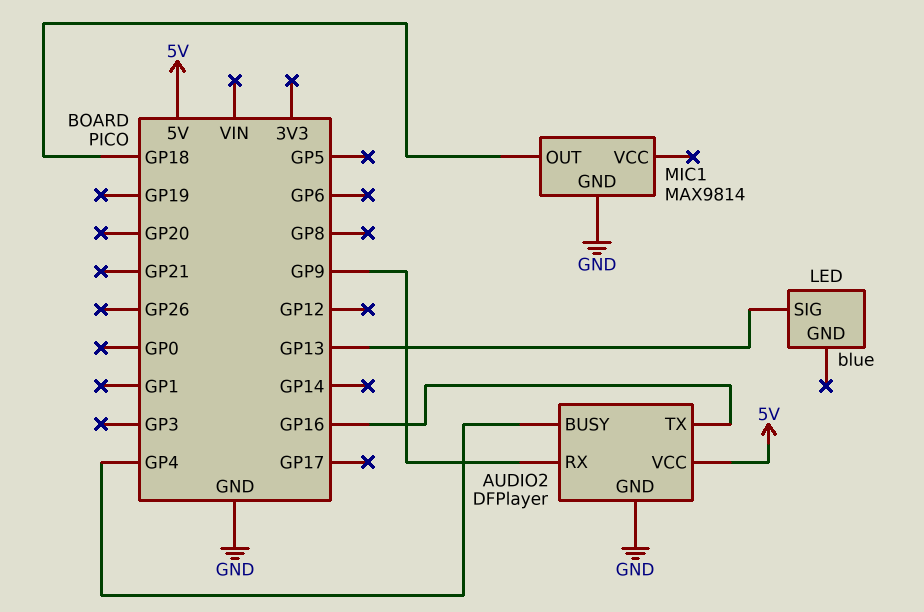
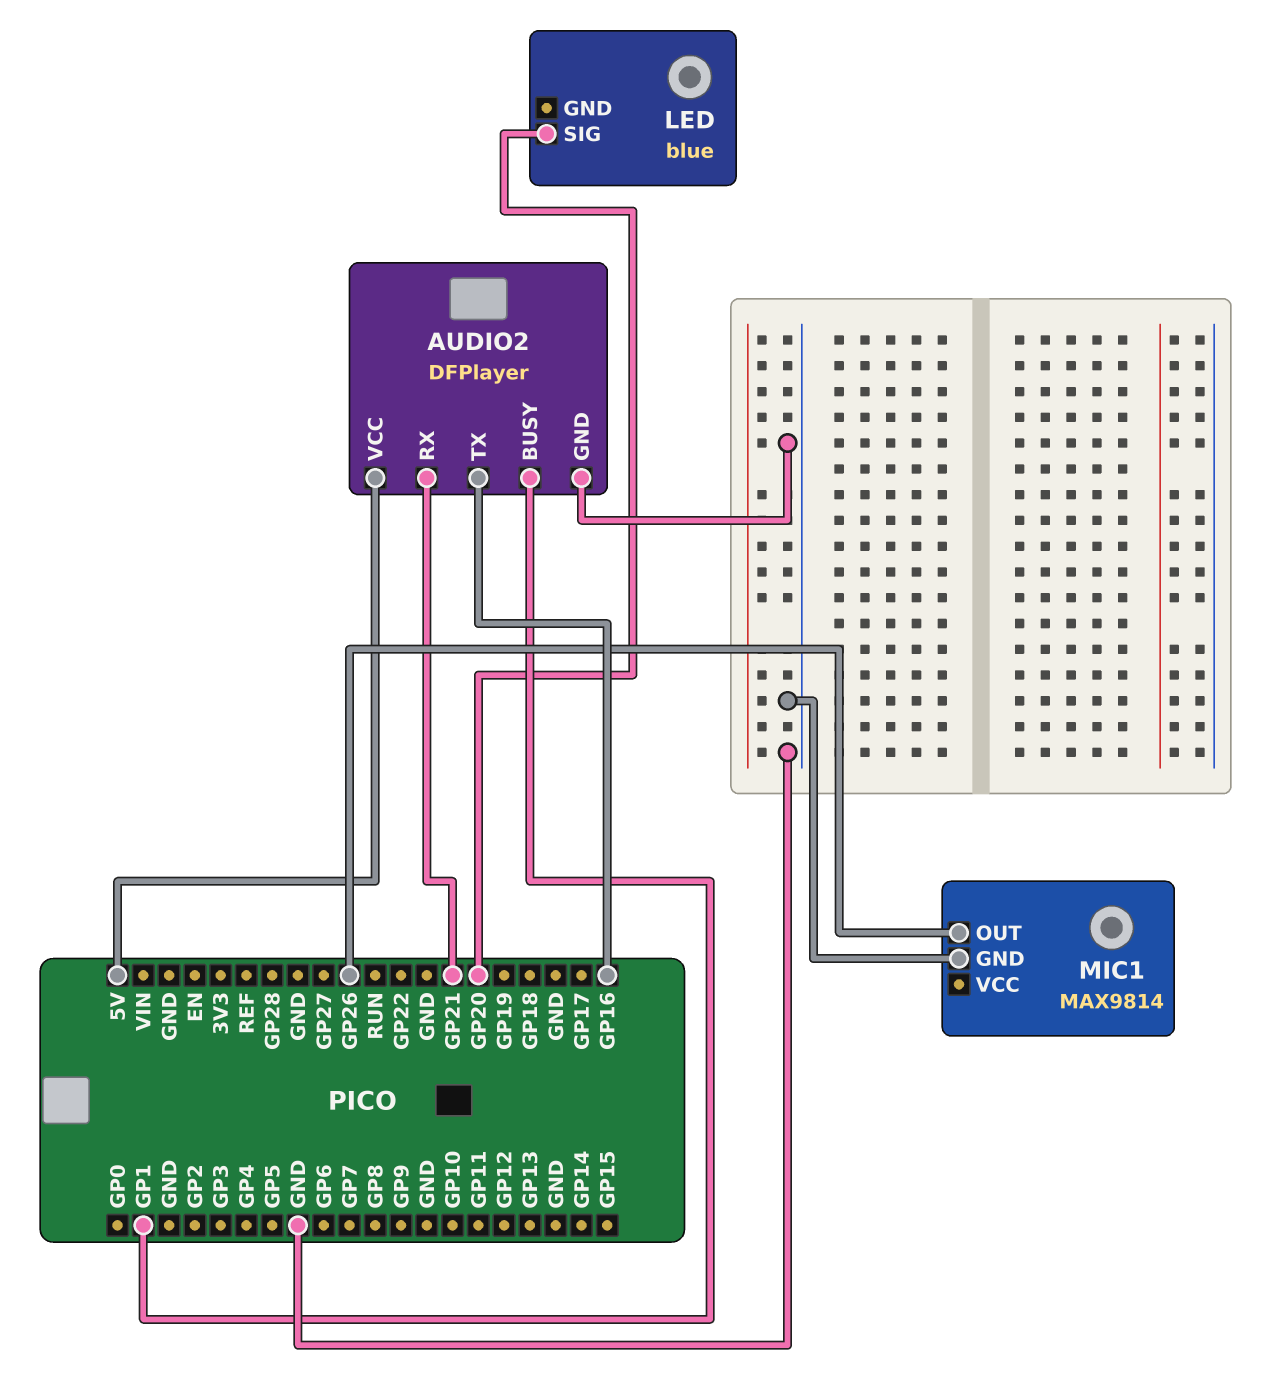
AUDIO2 pin BUSY: GP4 -> GP1
AUDIO2 pin RX: GP9 -> GP21
LED pin SIG: GP13 -> GP20
MIC1 pin OUT: GP18 -> GP26

